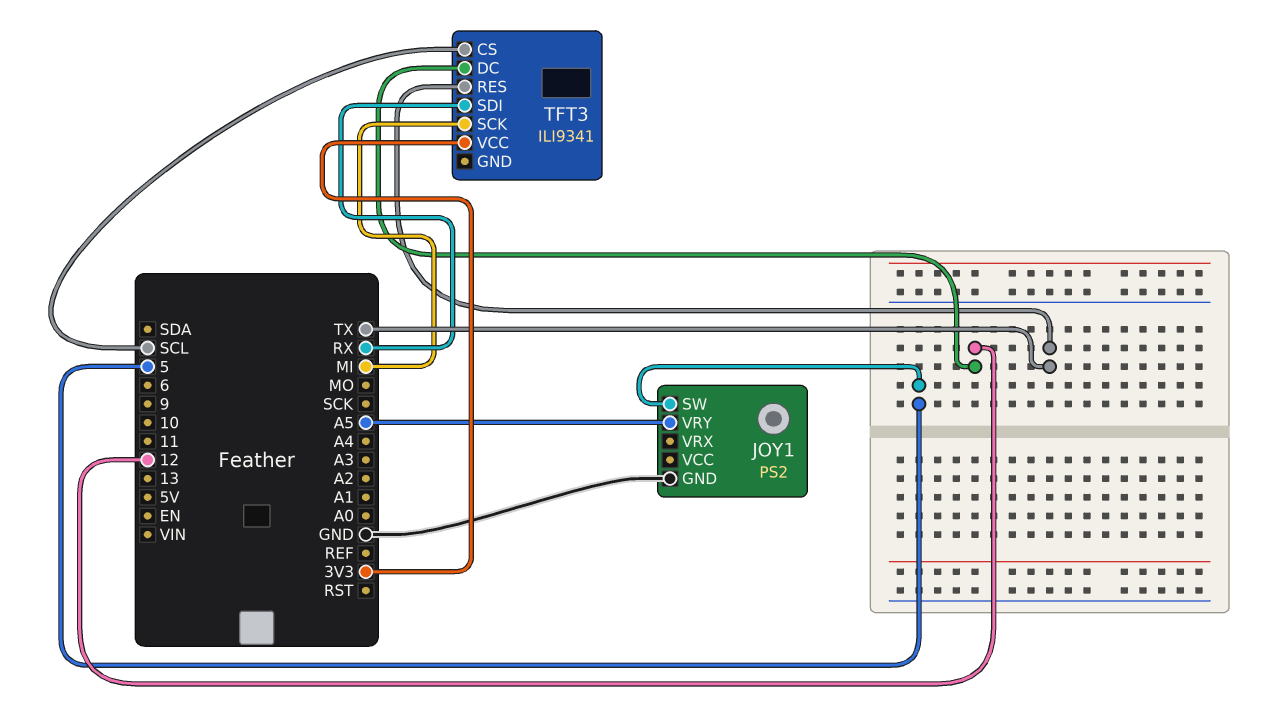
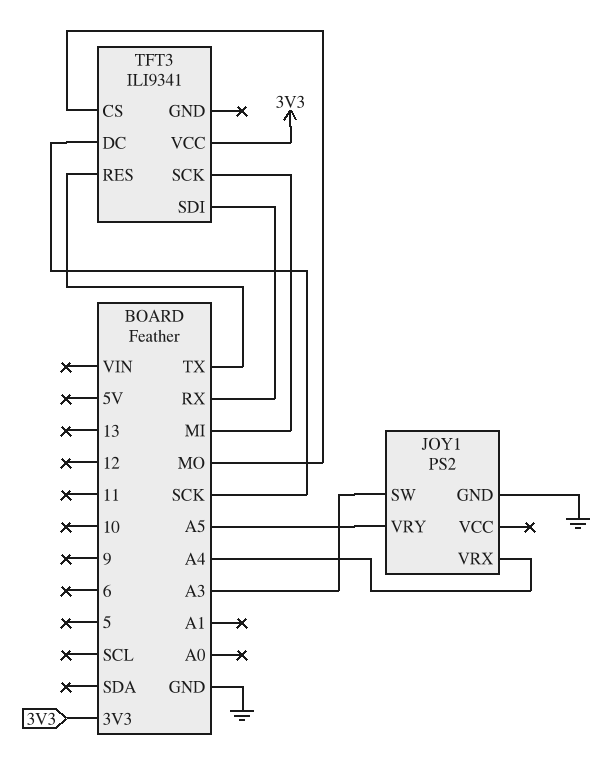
JOY1 pin SW: 5 -> A3
JOY1 pin VRX: none -> A4
TFT3 pin CS: SCL -> MO
TFT3 pin DC: 12 -> SCK

